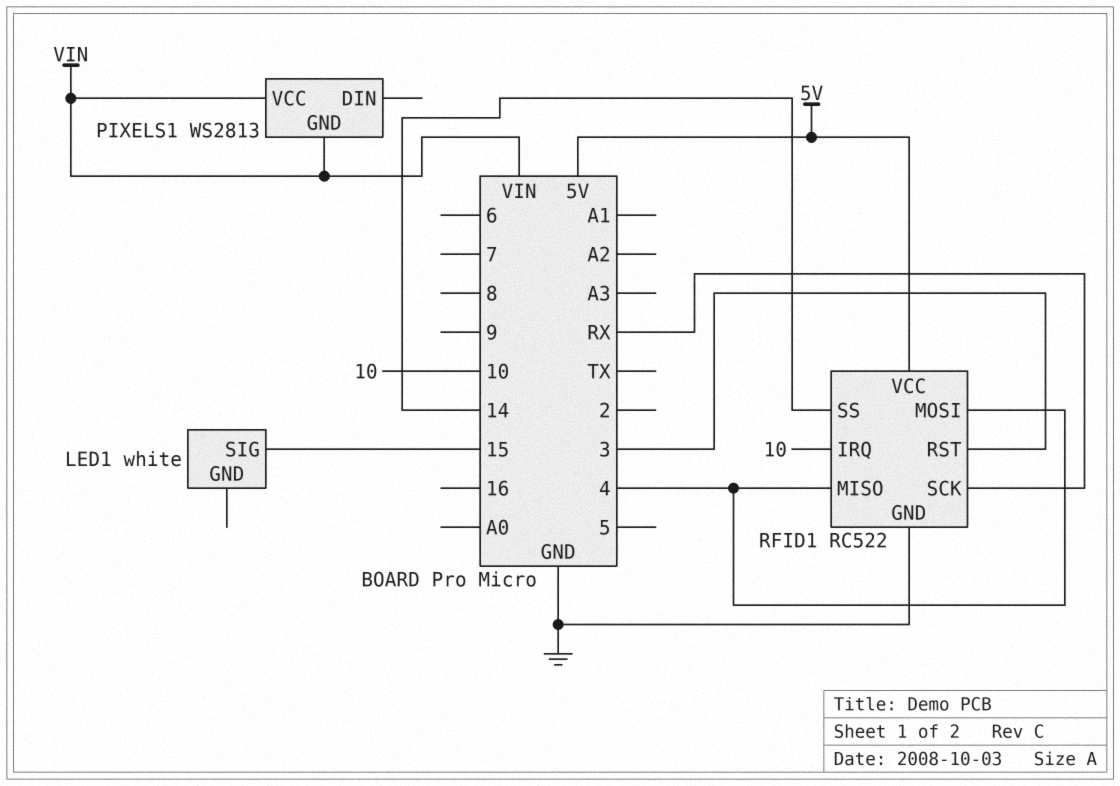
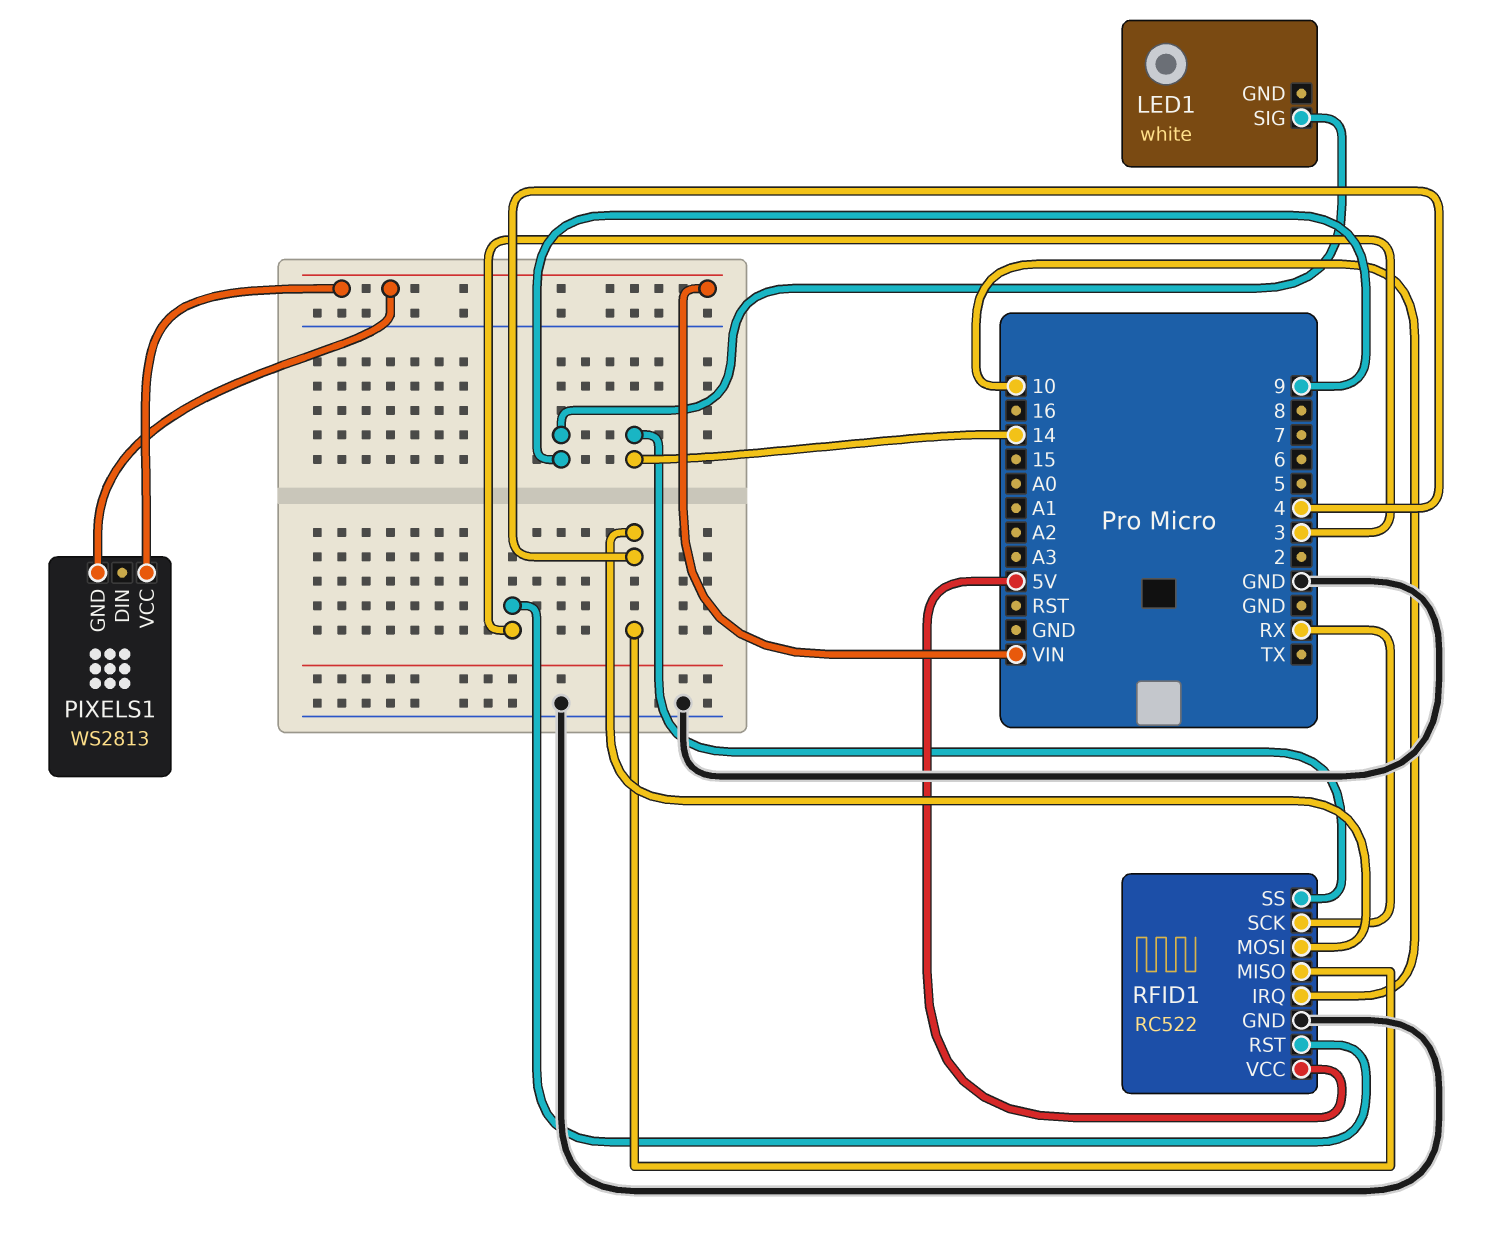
LED1 pin SIG: 15 -> 9

